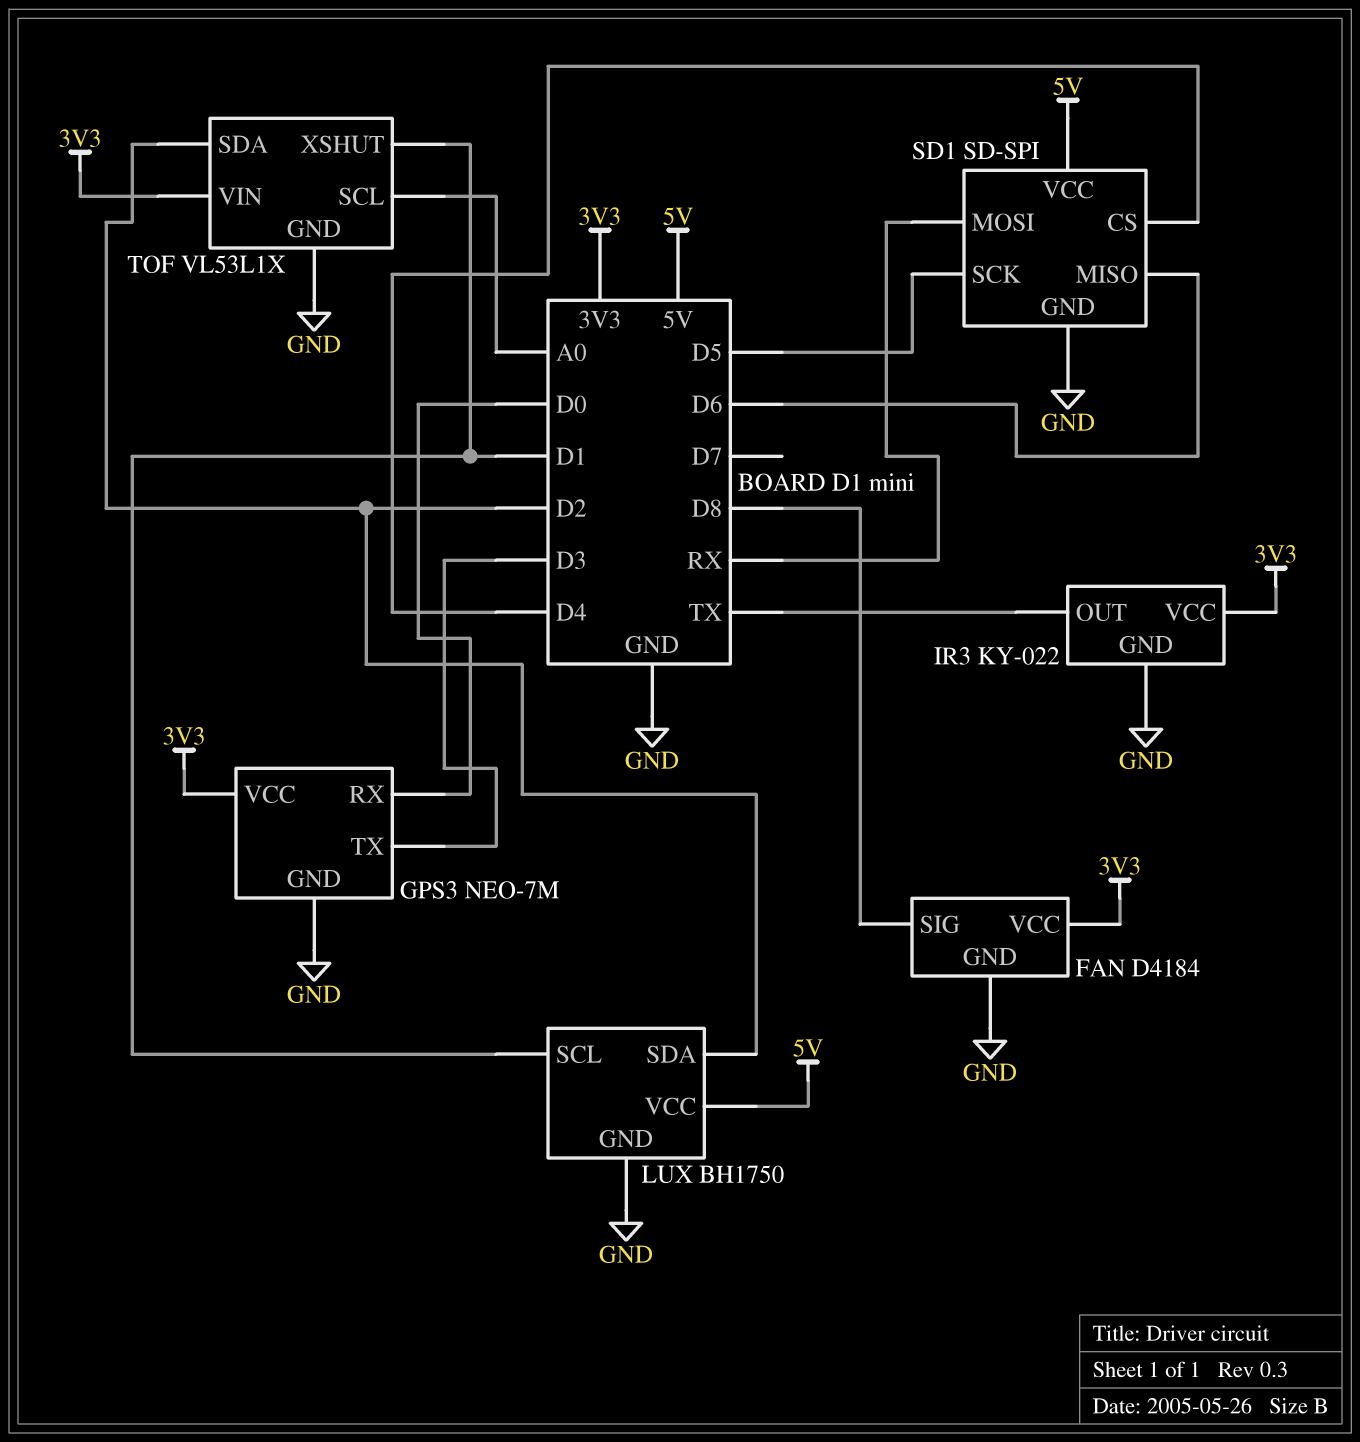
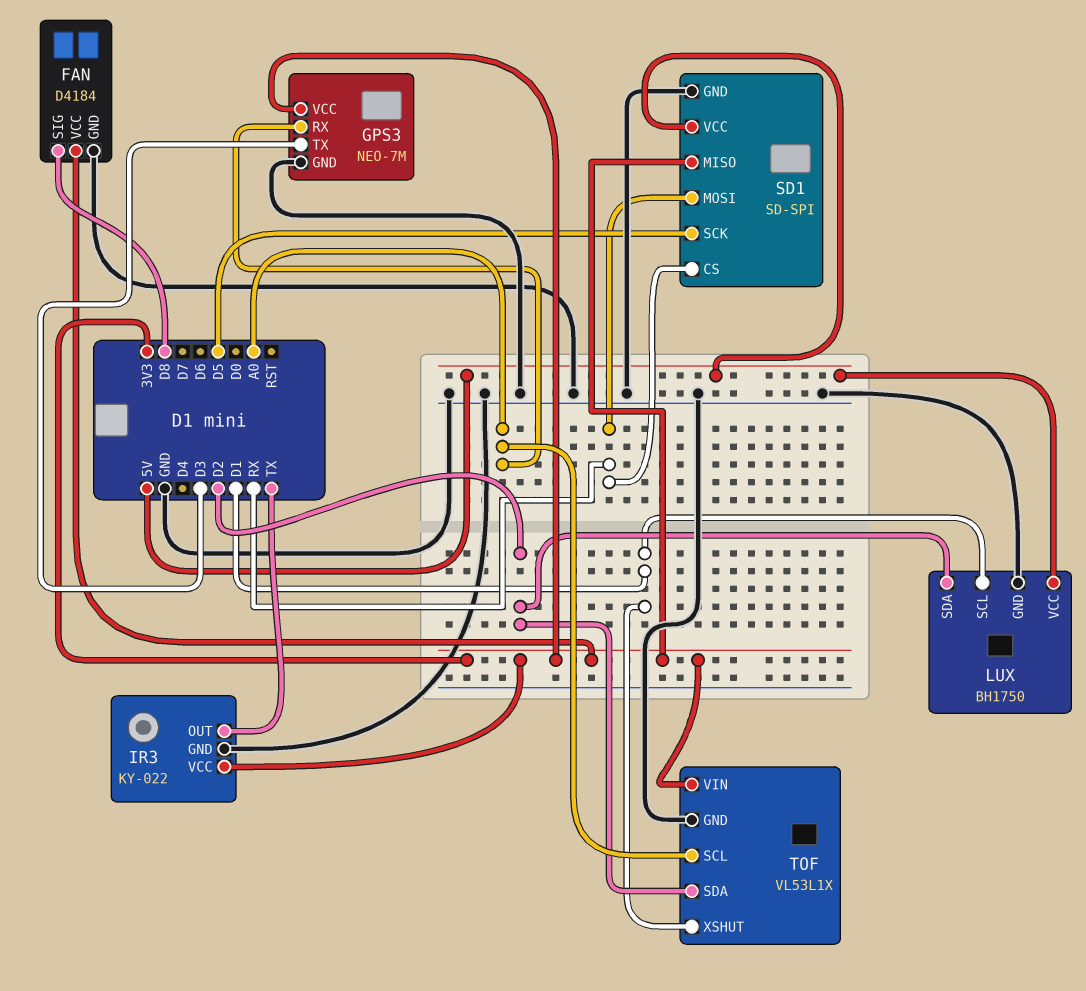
GPS3 pin RX: D0 -> A0
SD1 pin CS: D4 -> RX
SD1 pin MISO: D6 -> 3V3

